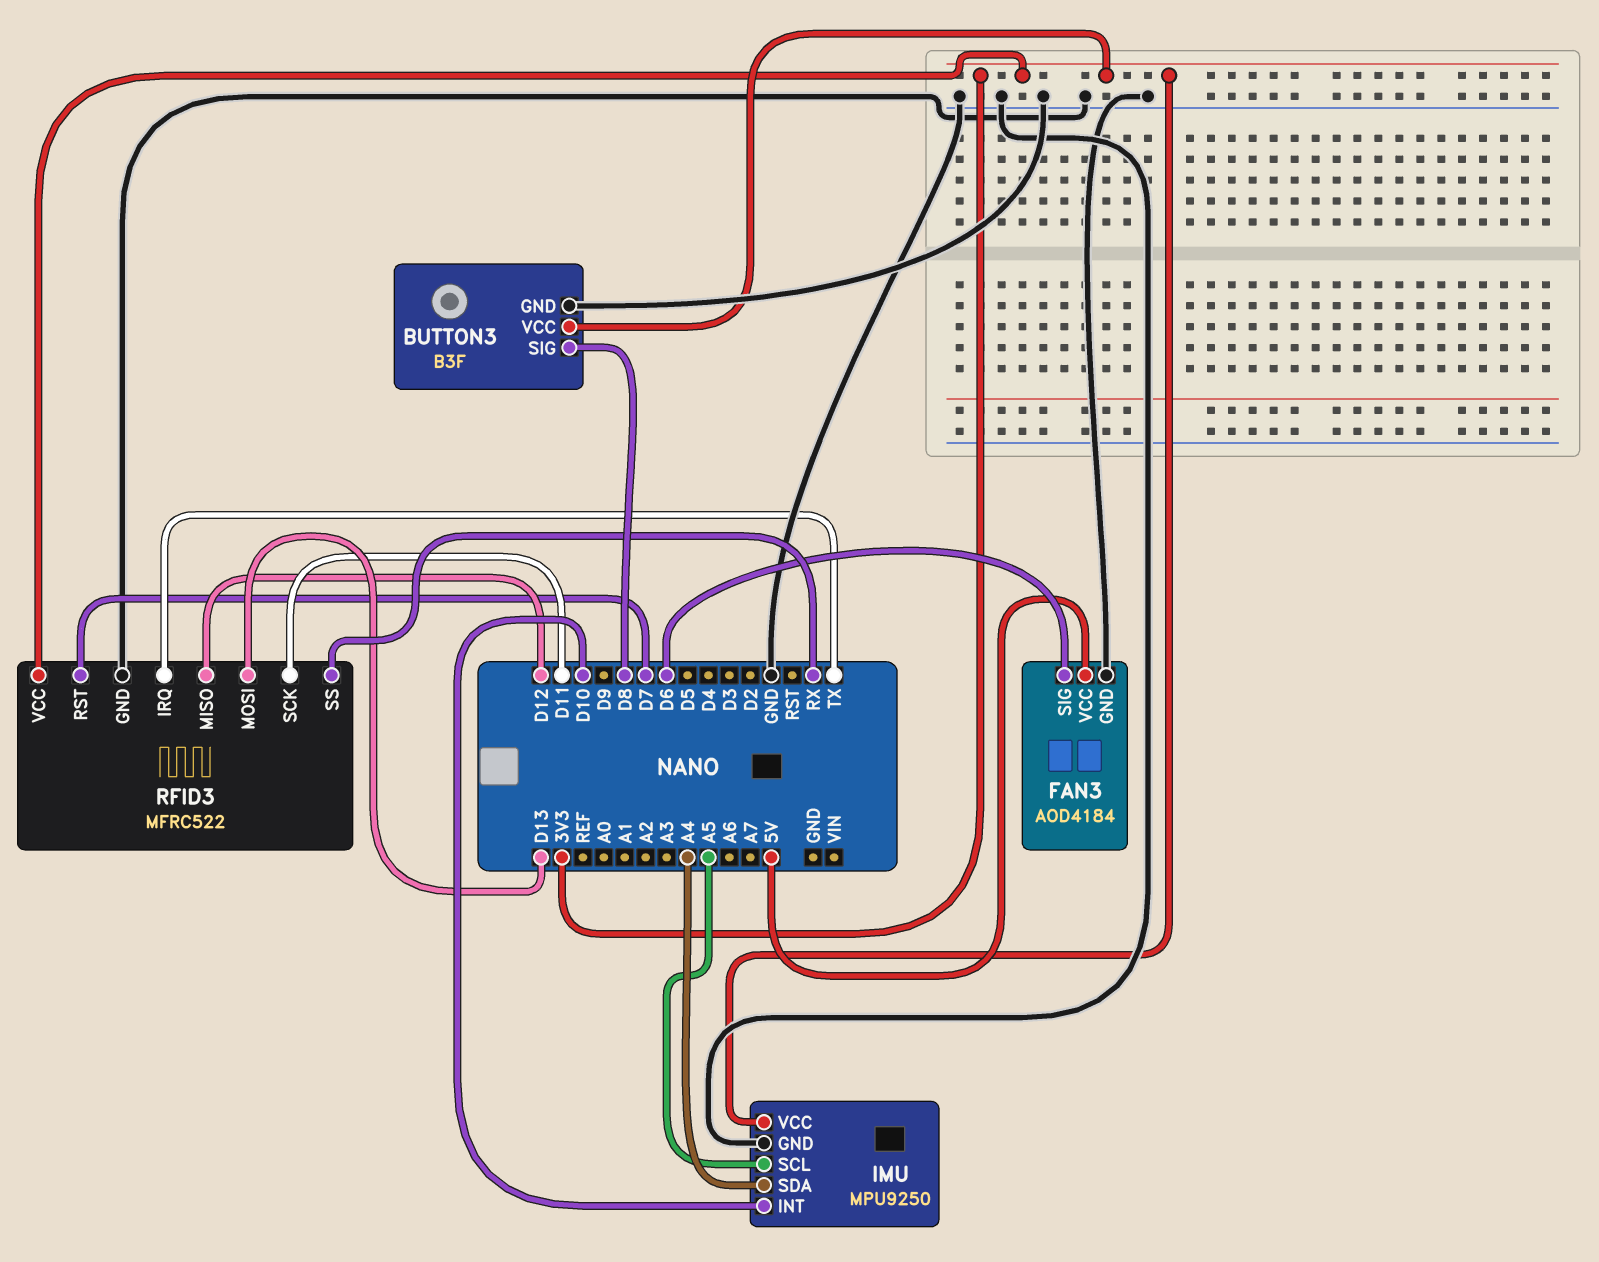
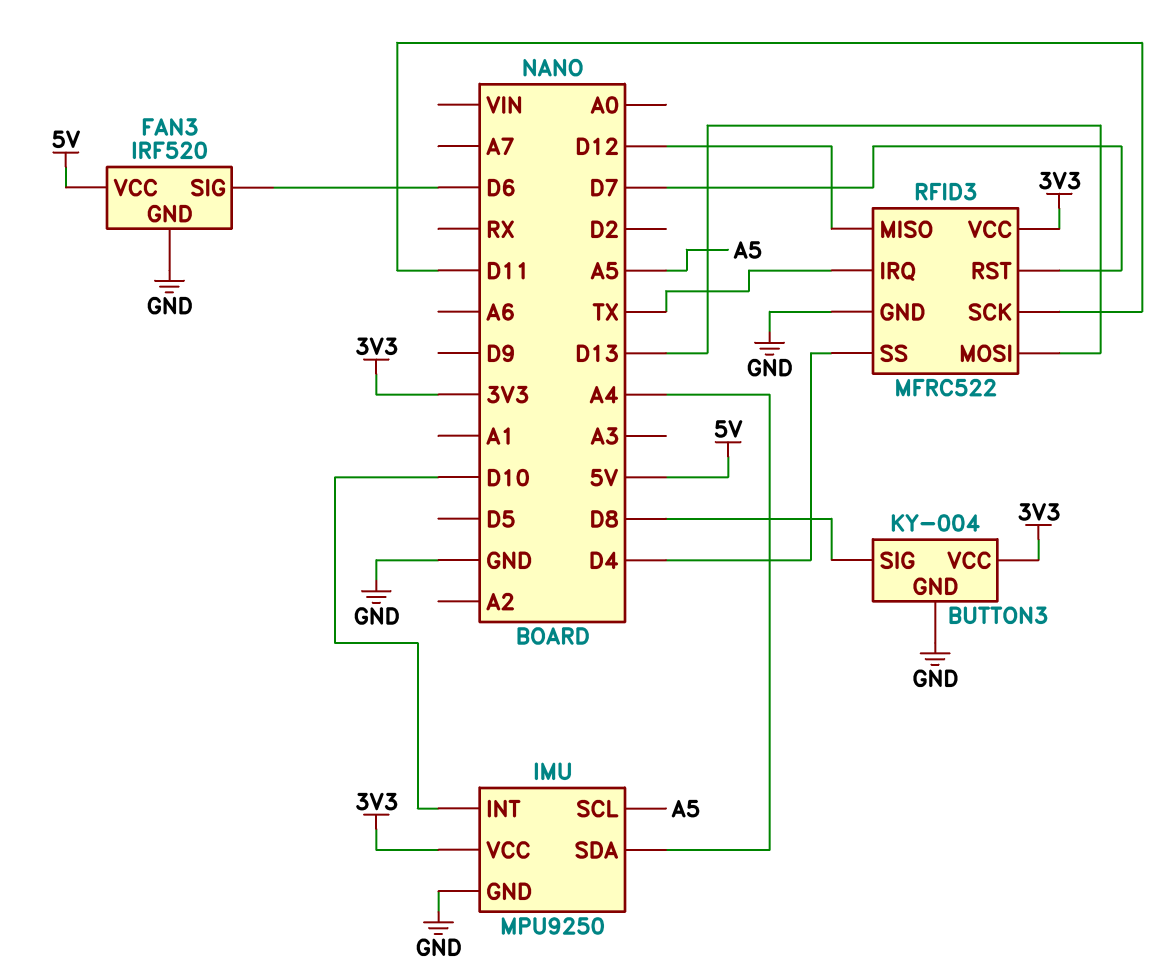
BUTTON3: B3F -> KY-004
FAN3: AOD4184 -> IRF520
RFID3 pin SS: RX -> D4

